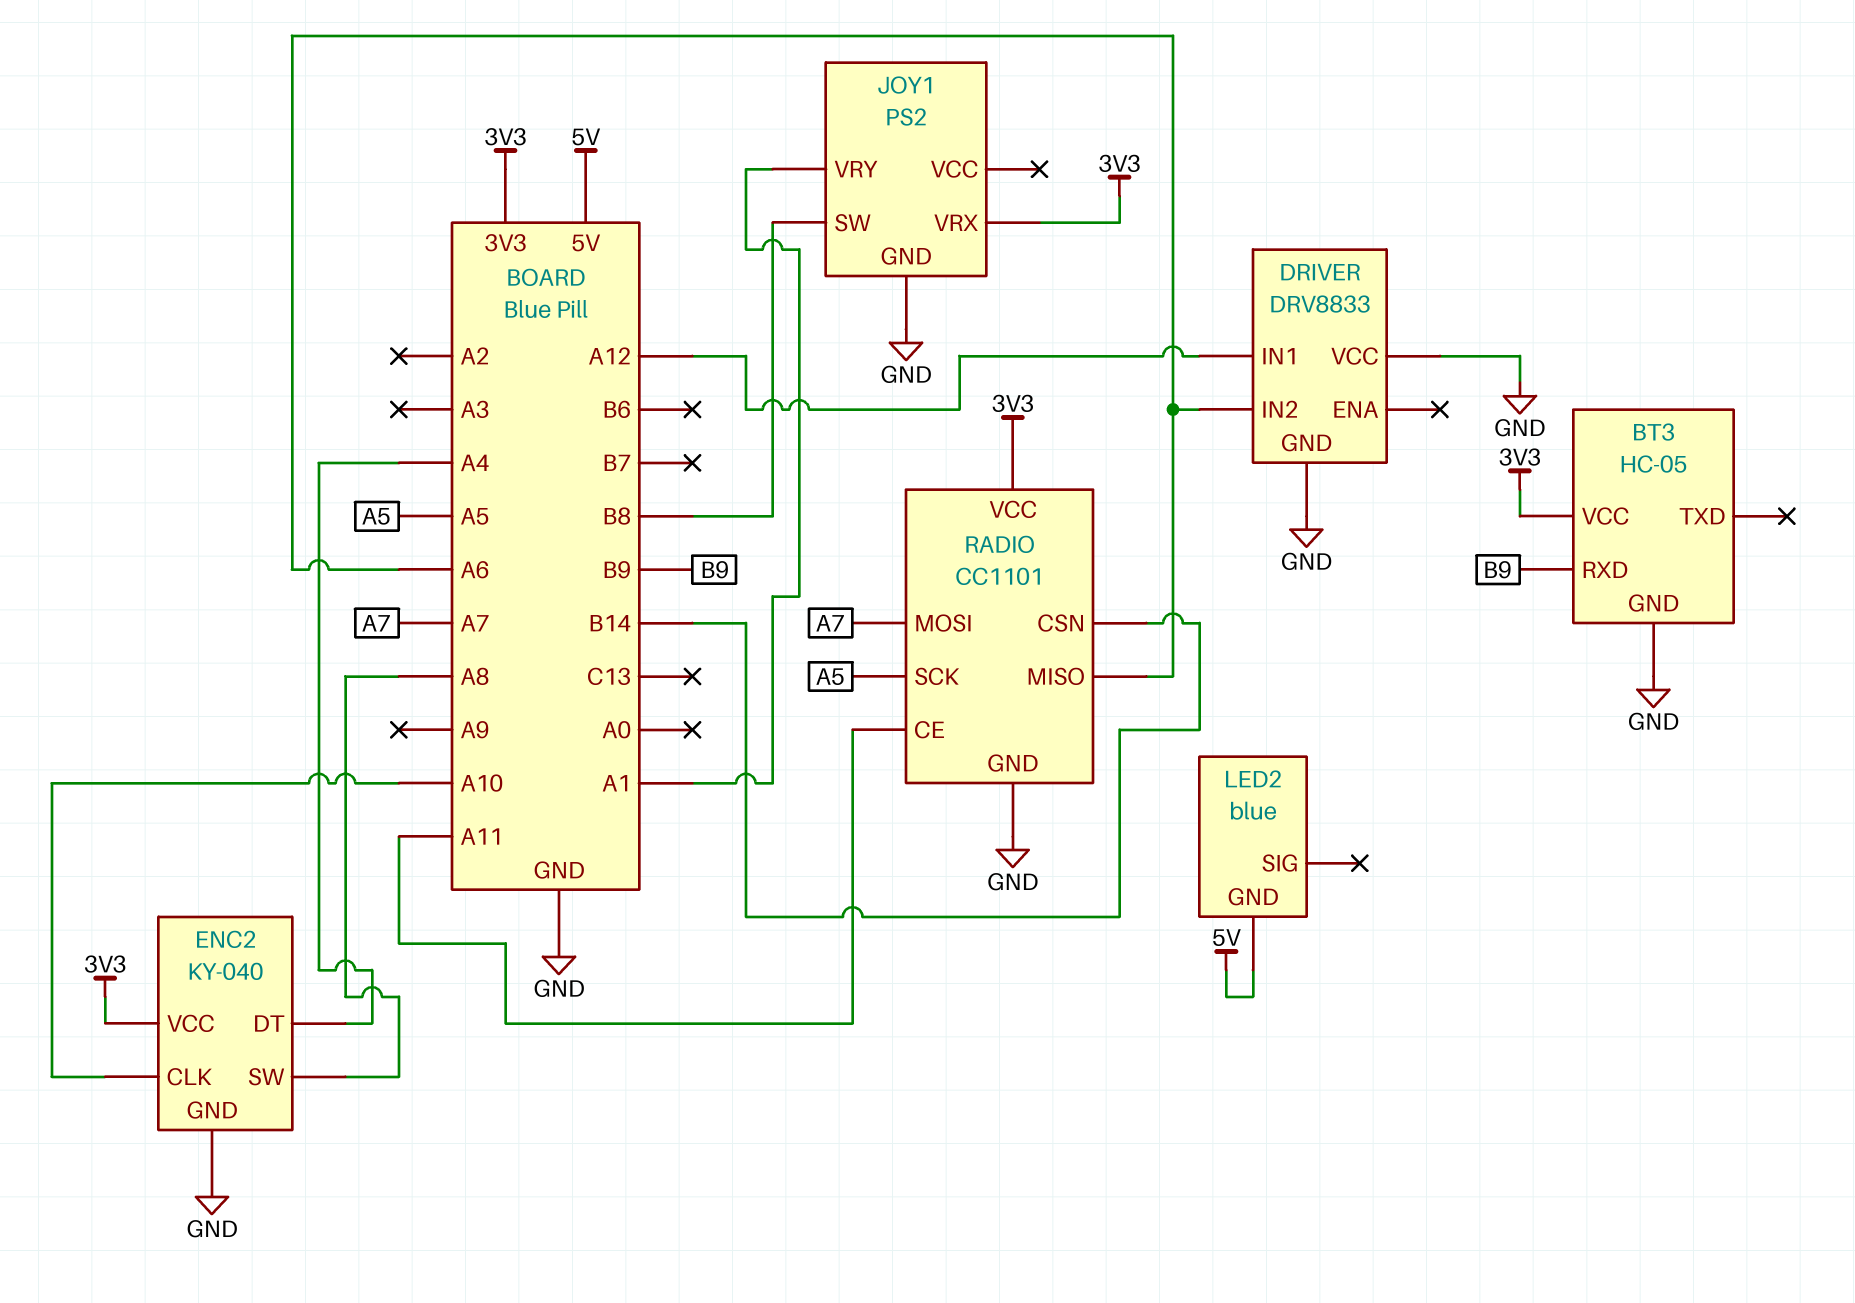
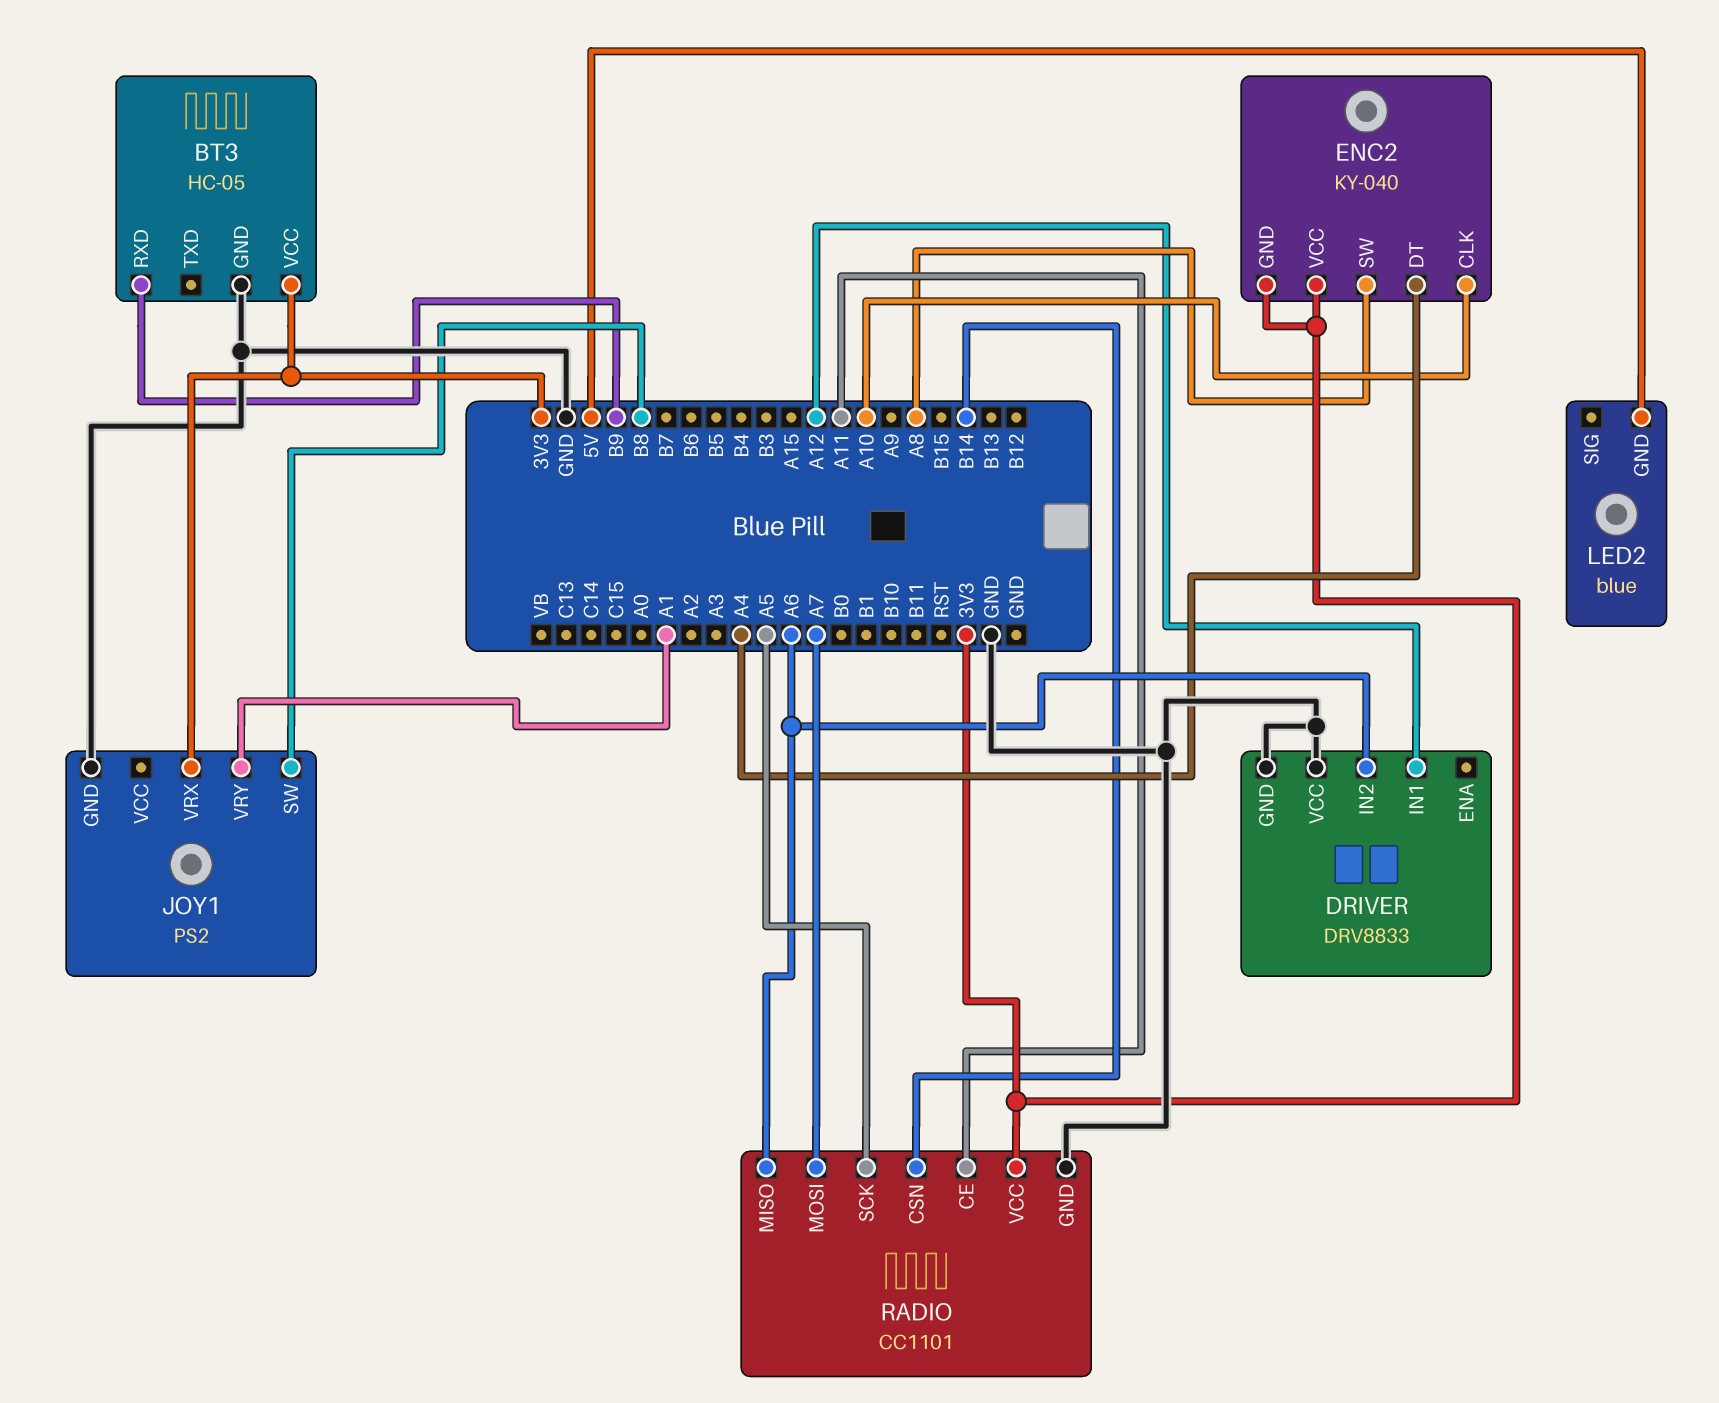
ENC2 pin GND: GND -> 3V3

